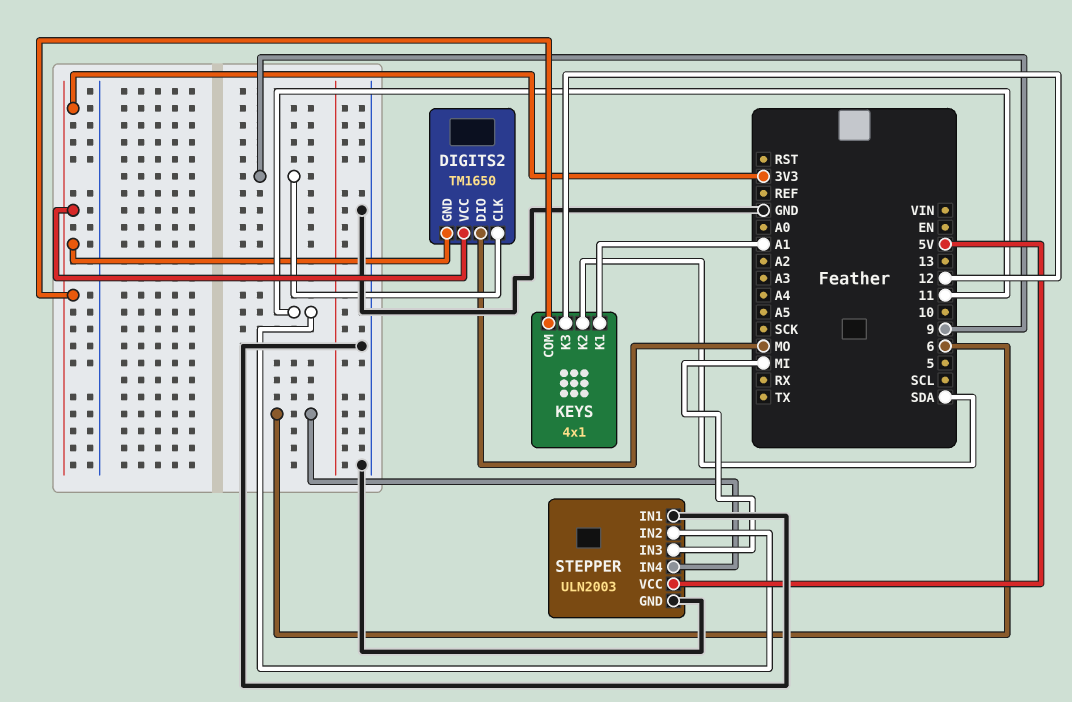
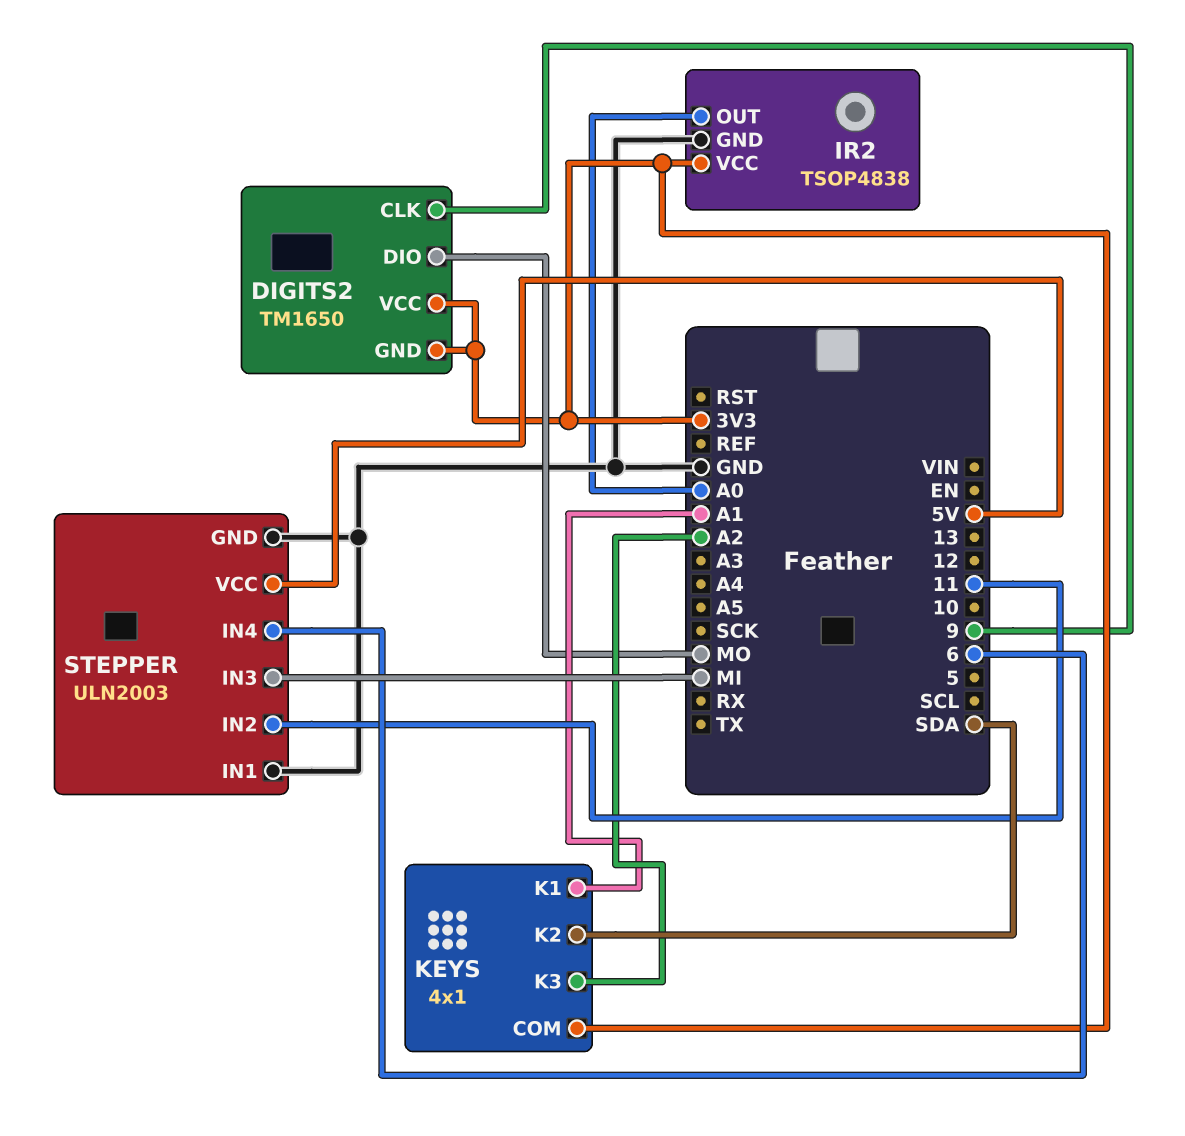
IR2: none -> TSOP4838
IR2 pin GND: none -> GND
IR2 pin OUT: none -> A0
IR2 pin VCC: none -> 3V3
KEYS pin K3: 12 -> A2

